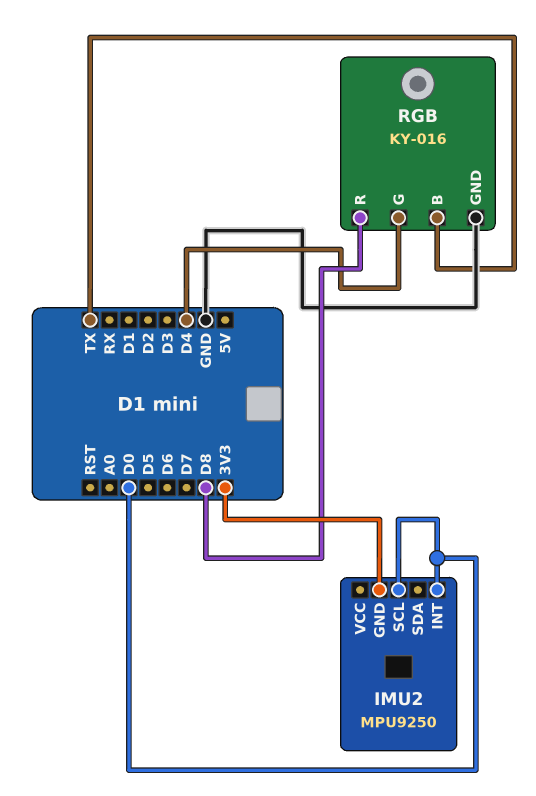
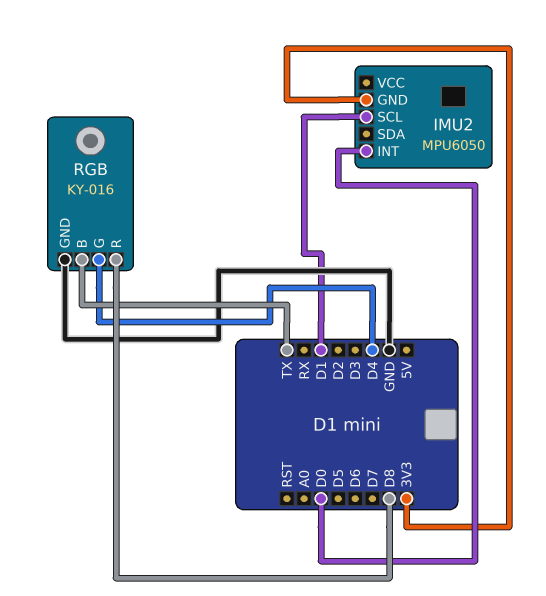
IMU2: MPU9250 -> MPU6050
IMU2 pin SCL: D0 -> D1

